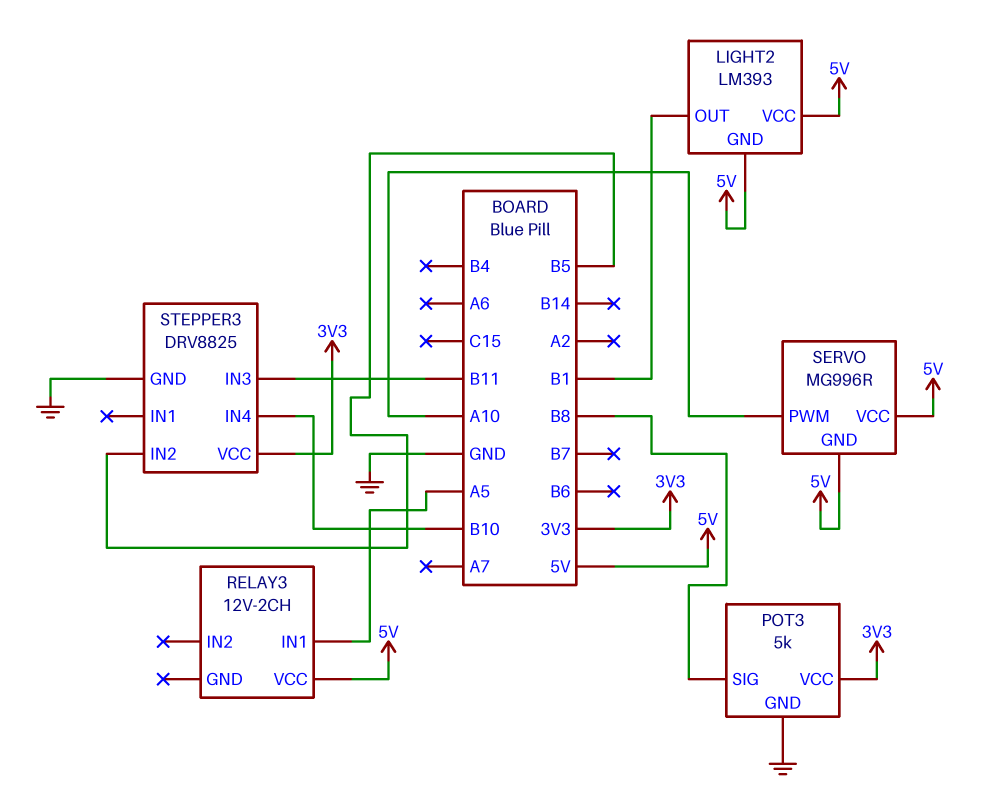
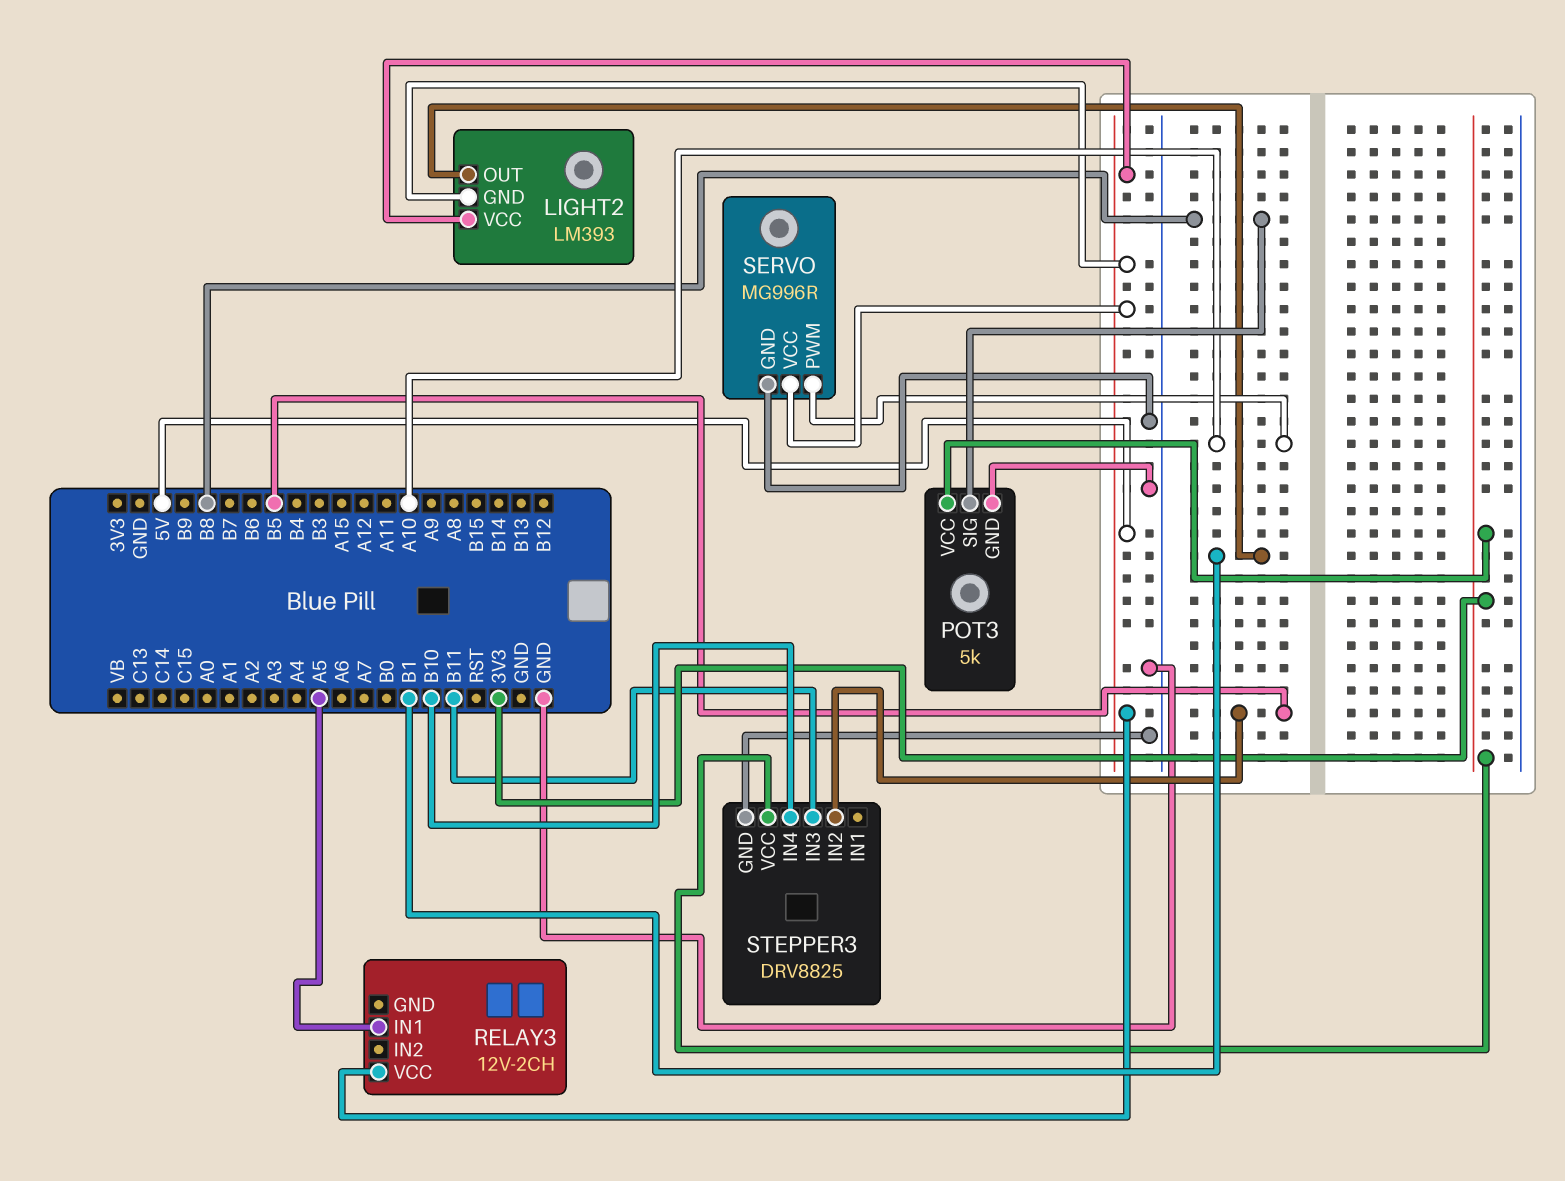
SERVO pin GND: 5V -> GND

